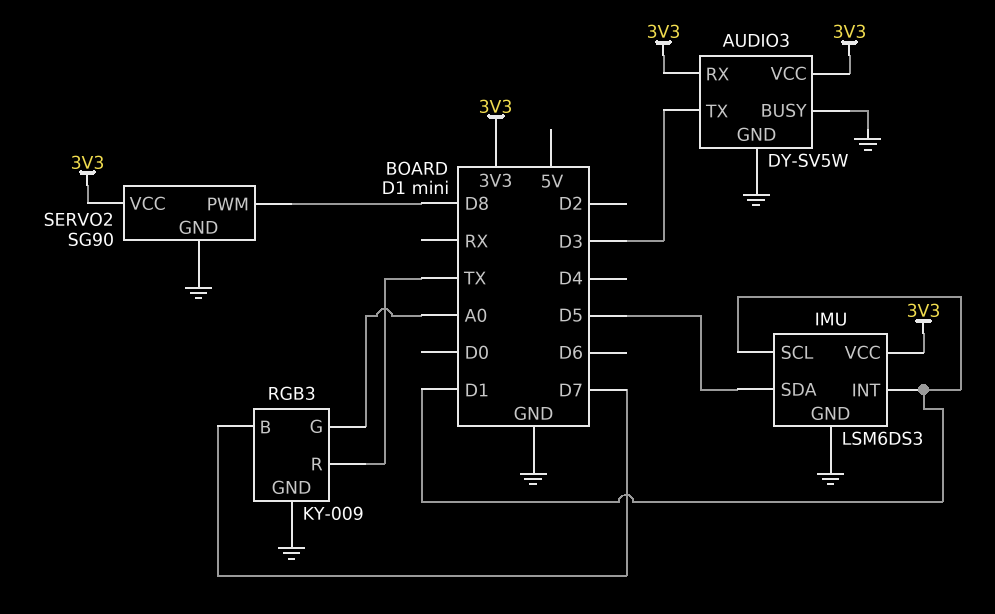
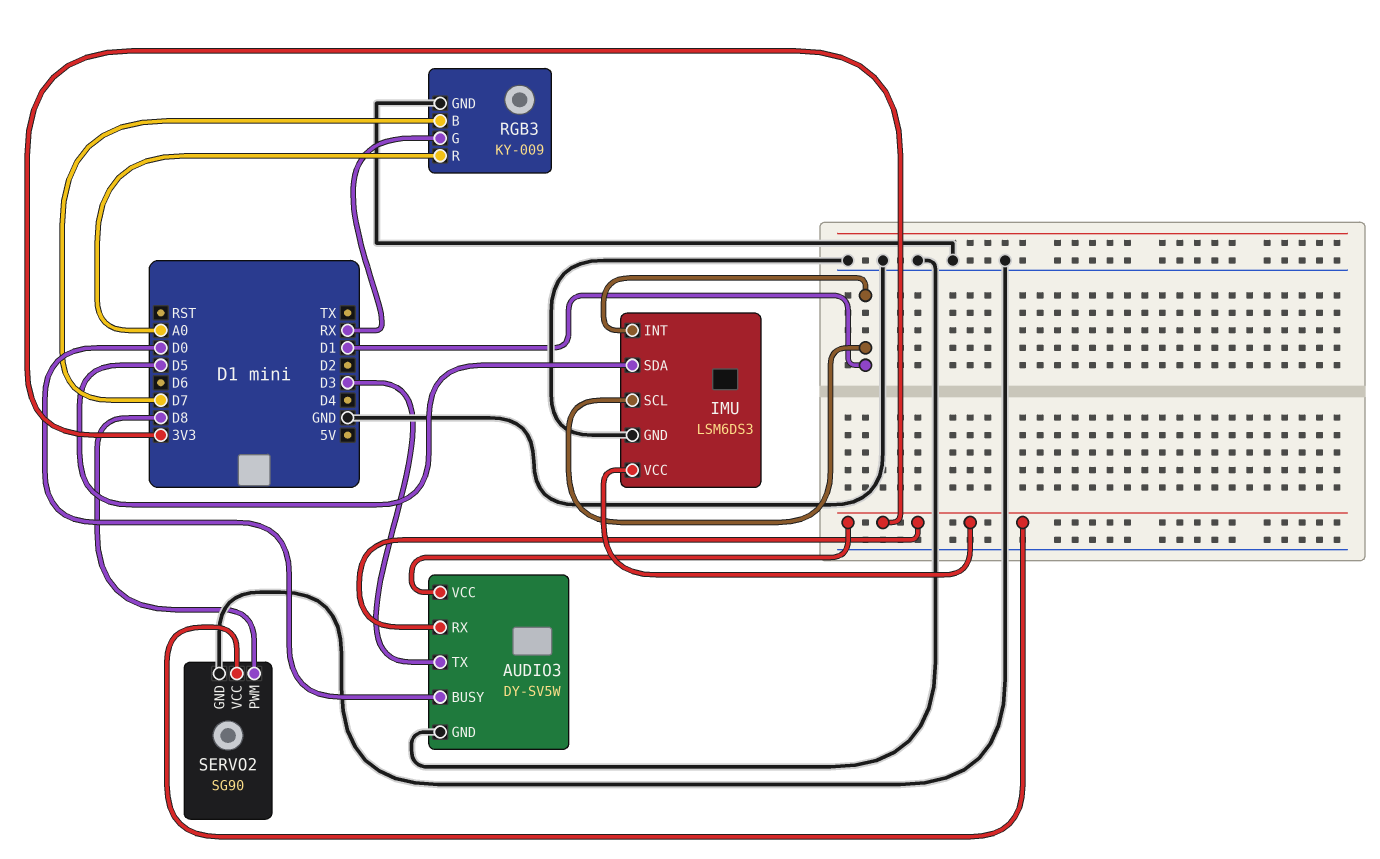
AUDIO3 pin BUSY: GND -> D0
RGB3 pin G: A0 -> RX
RGB3 pin R: TX -> A0

